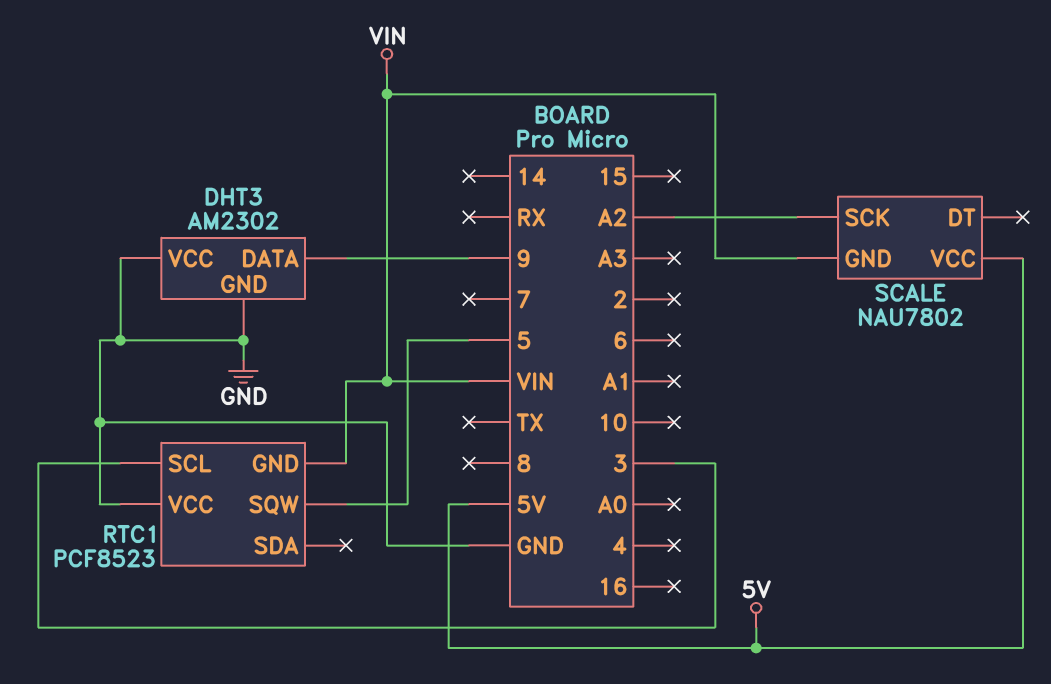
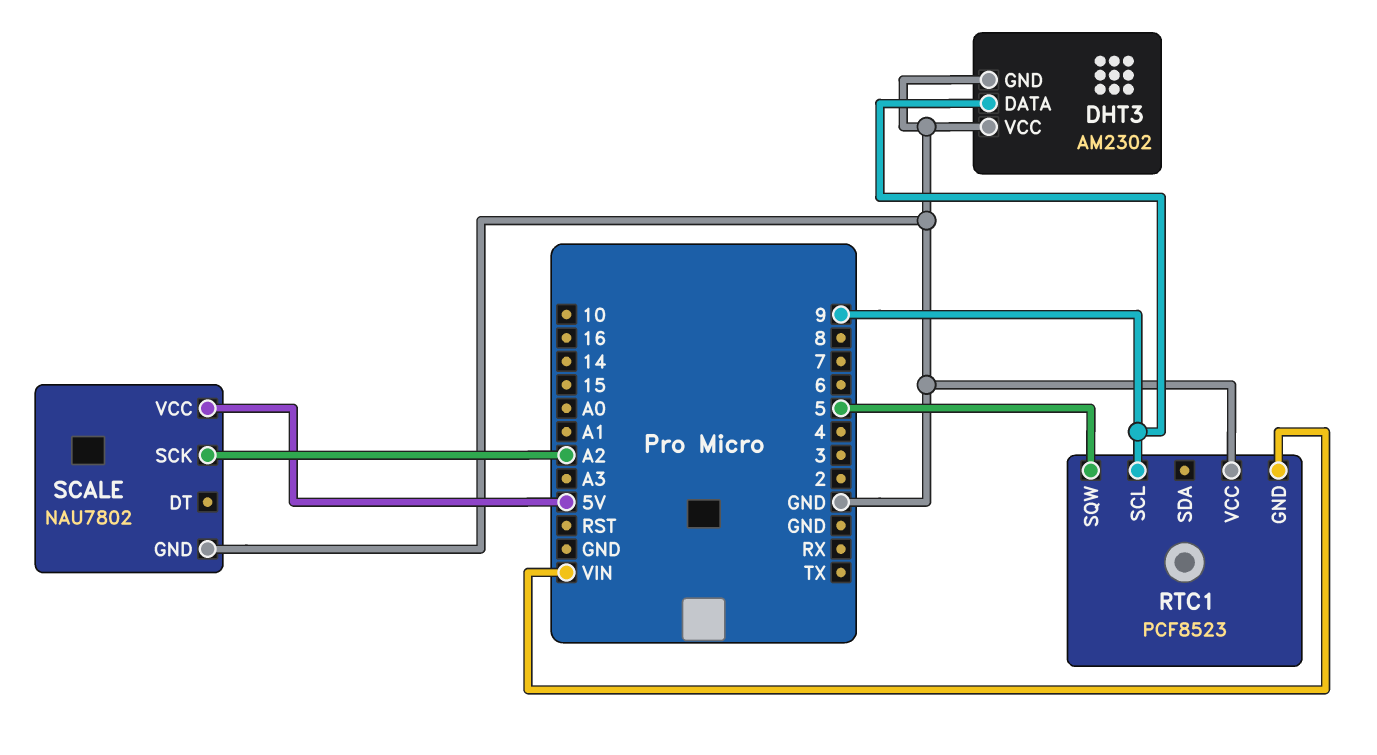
RTC1 pin SCL: 3 -> 9
SCALE pin GND: VIN -> GND

